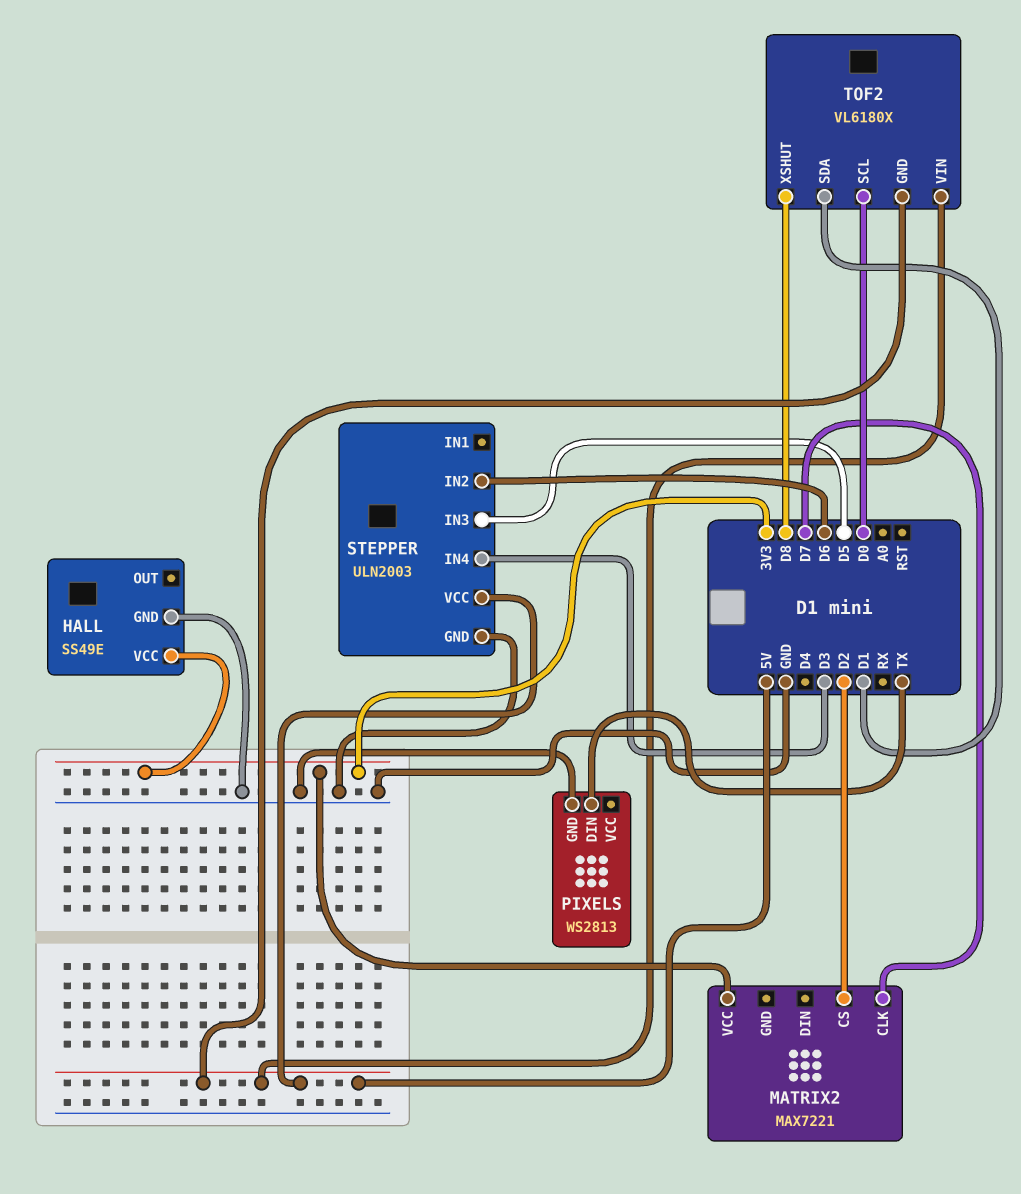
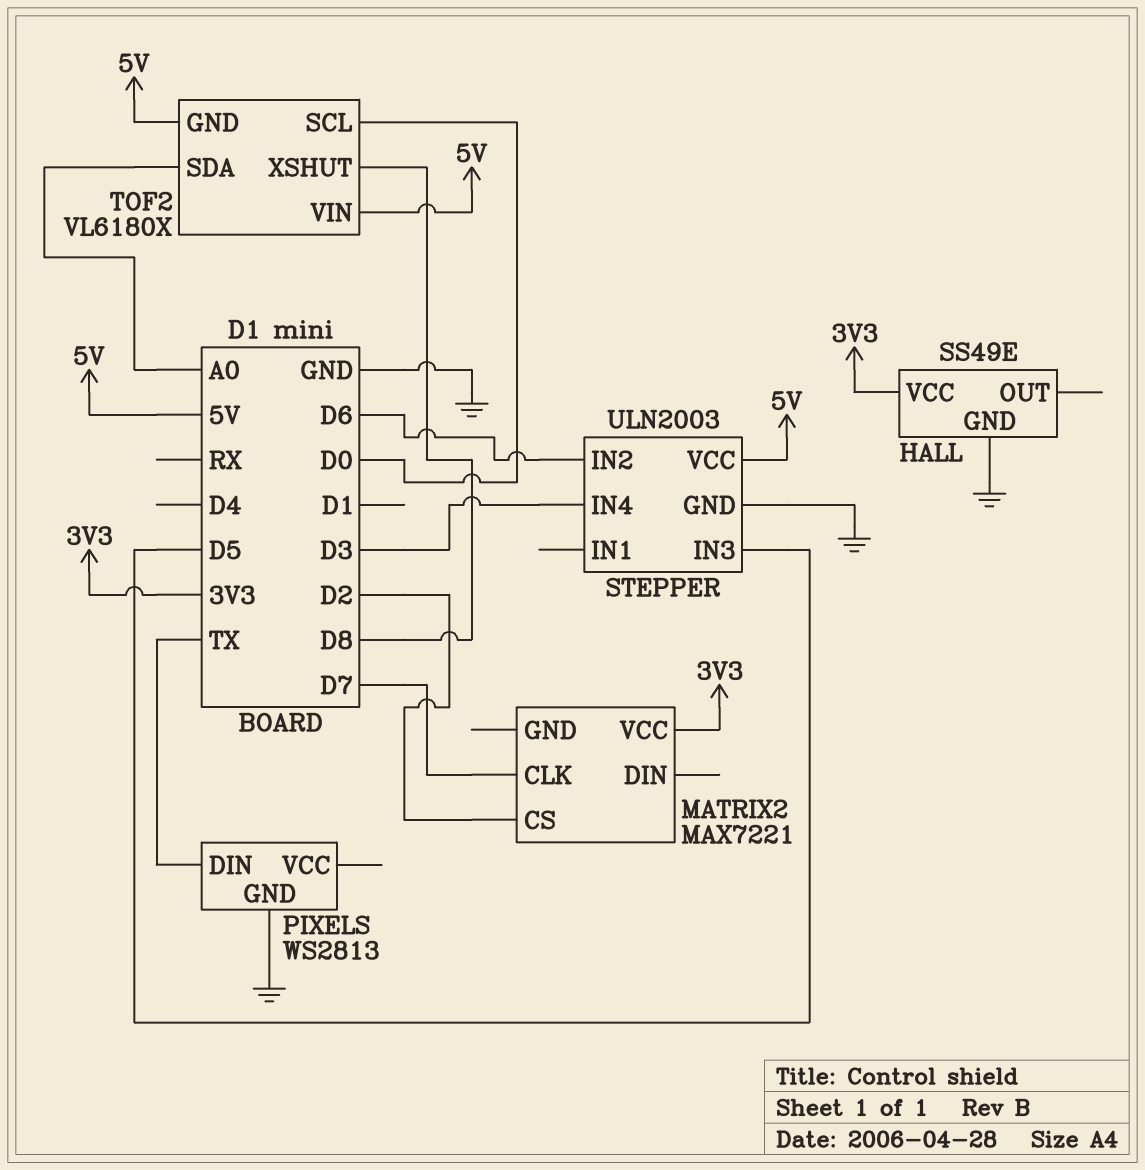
TOF2 pin SDA: D1 -> A0

